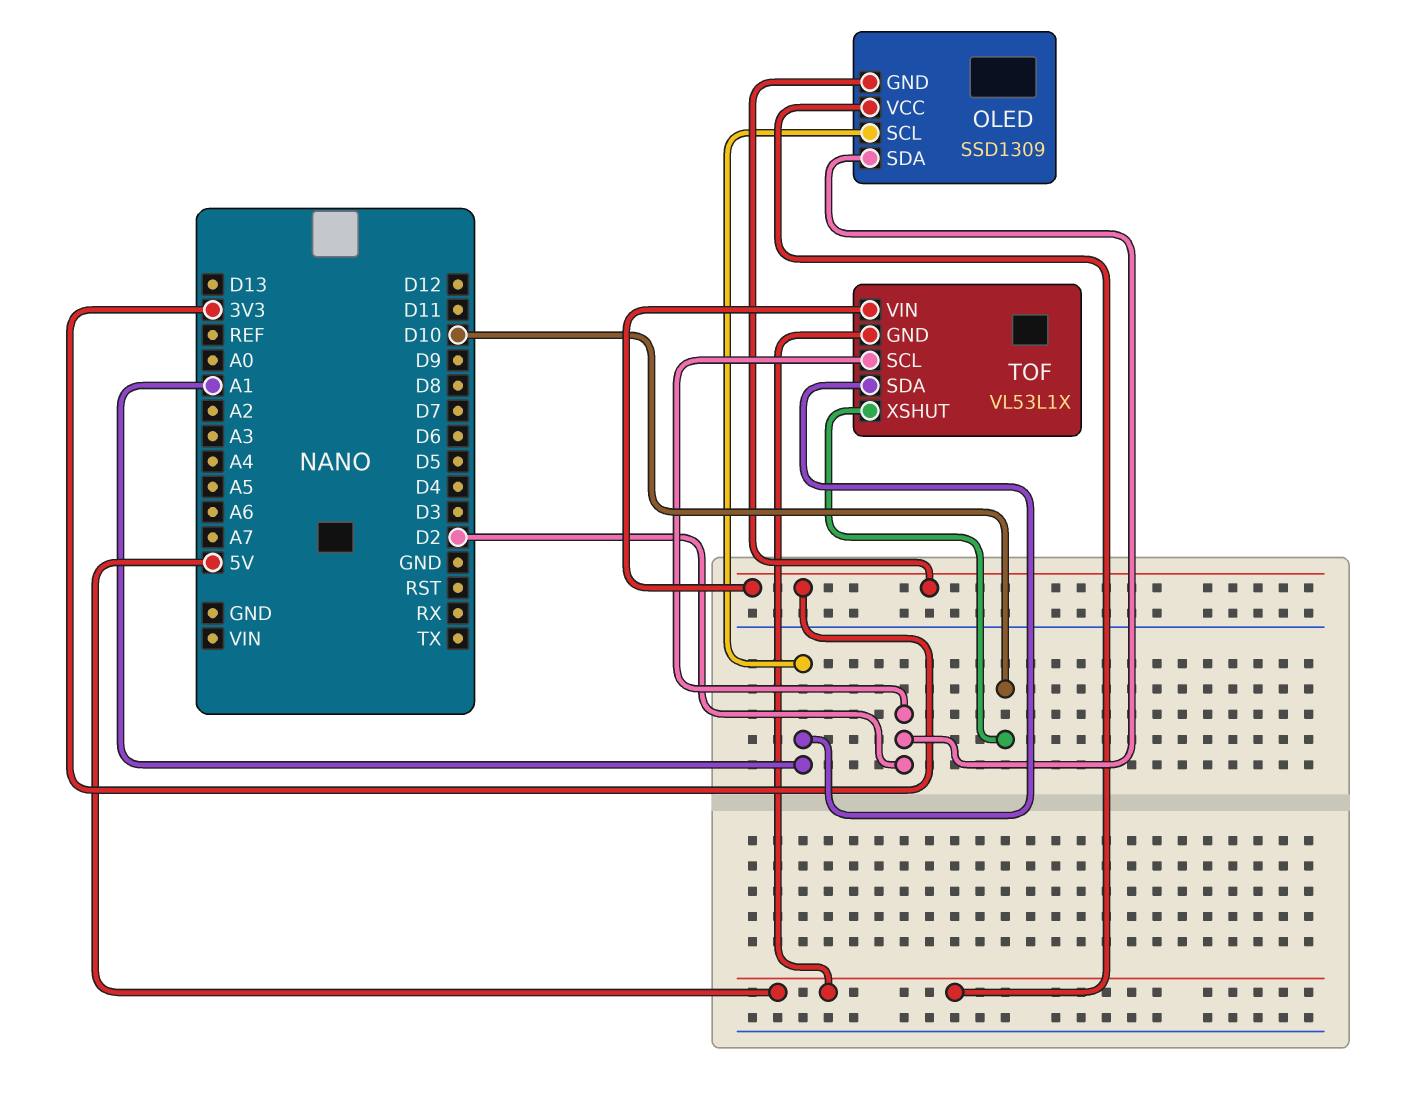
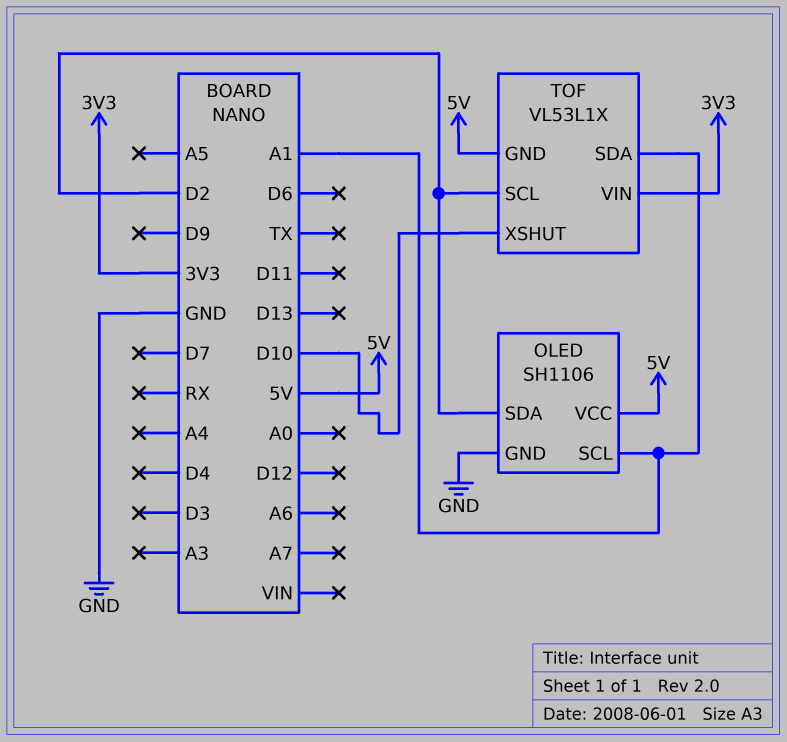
OLED: SSD1309 -> SH1106
OLED pin GND: 3V3 -> GND

